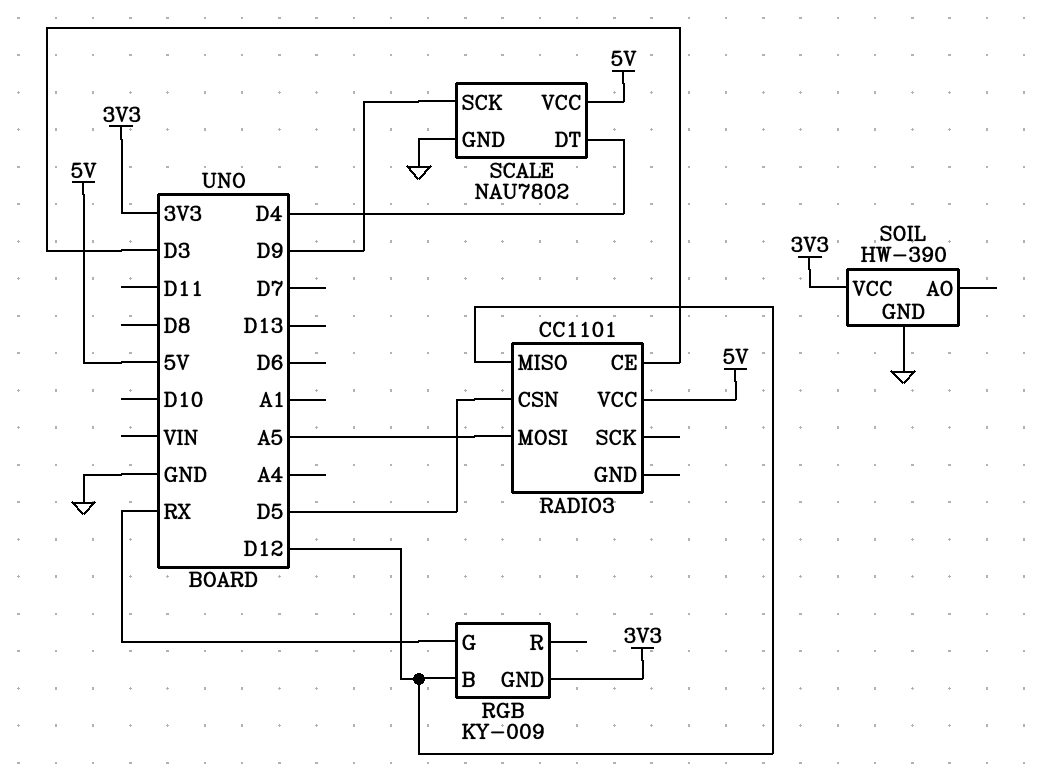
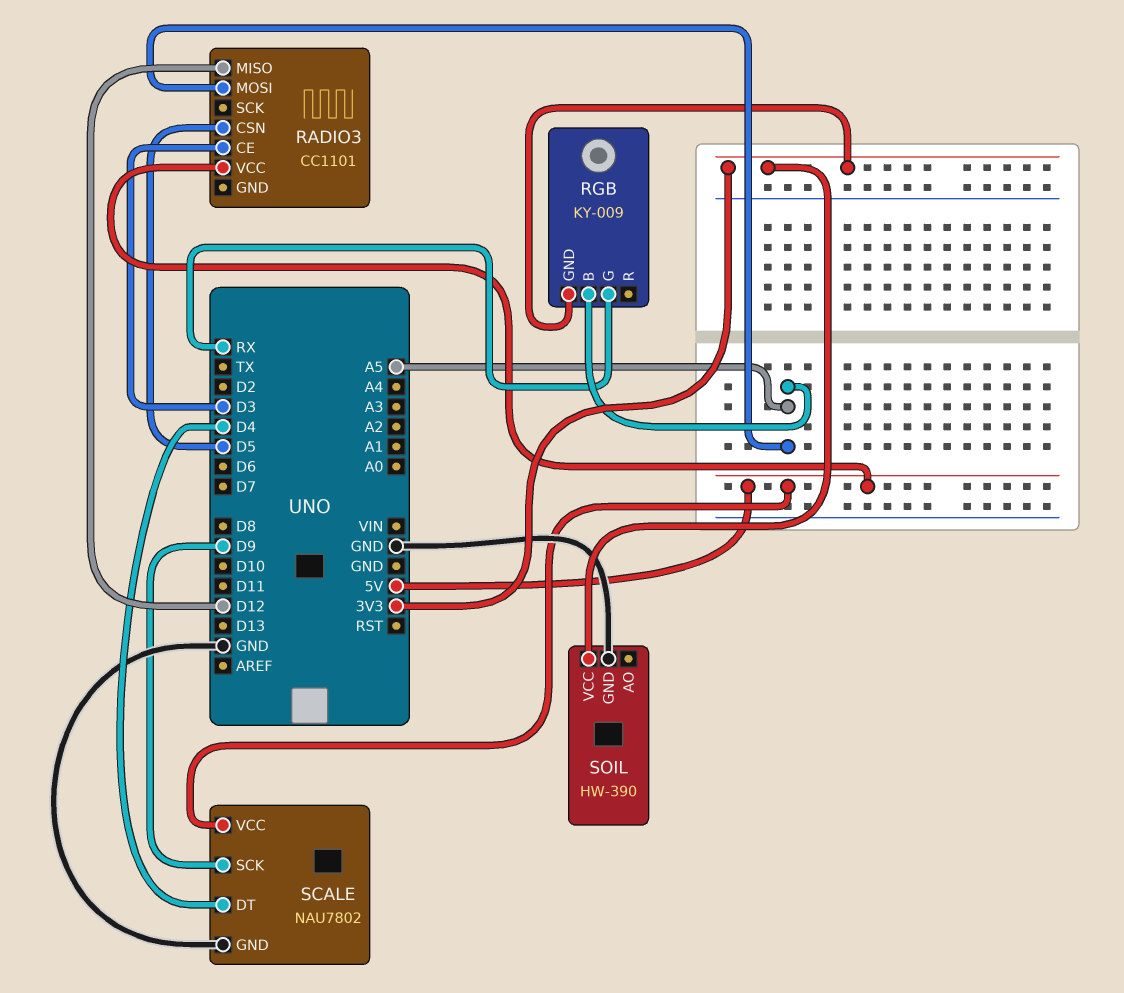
RGB pin B: D12 -> A5

